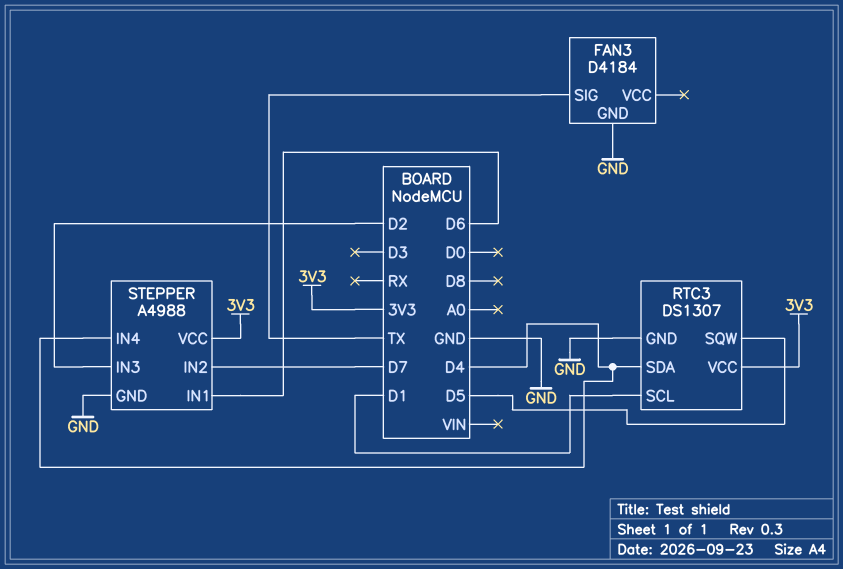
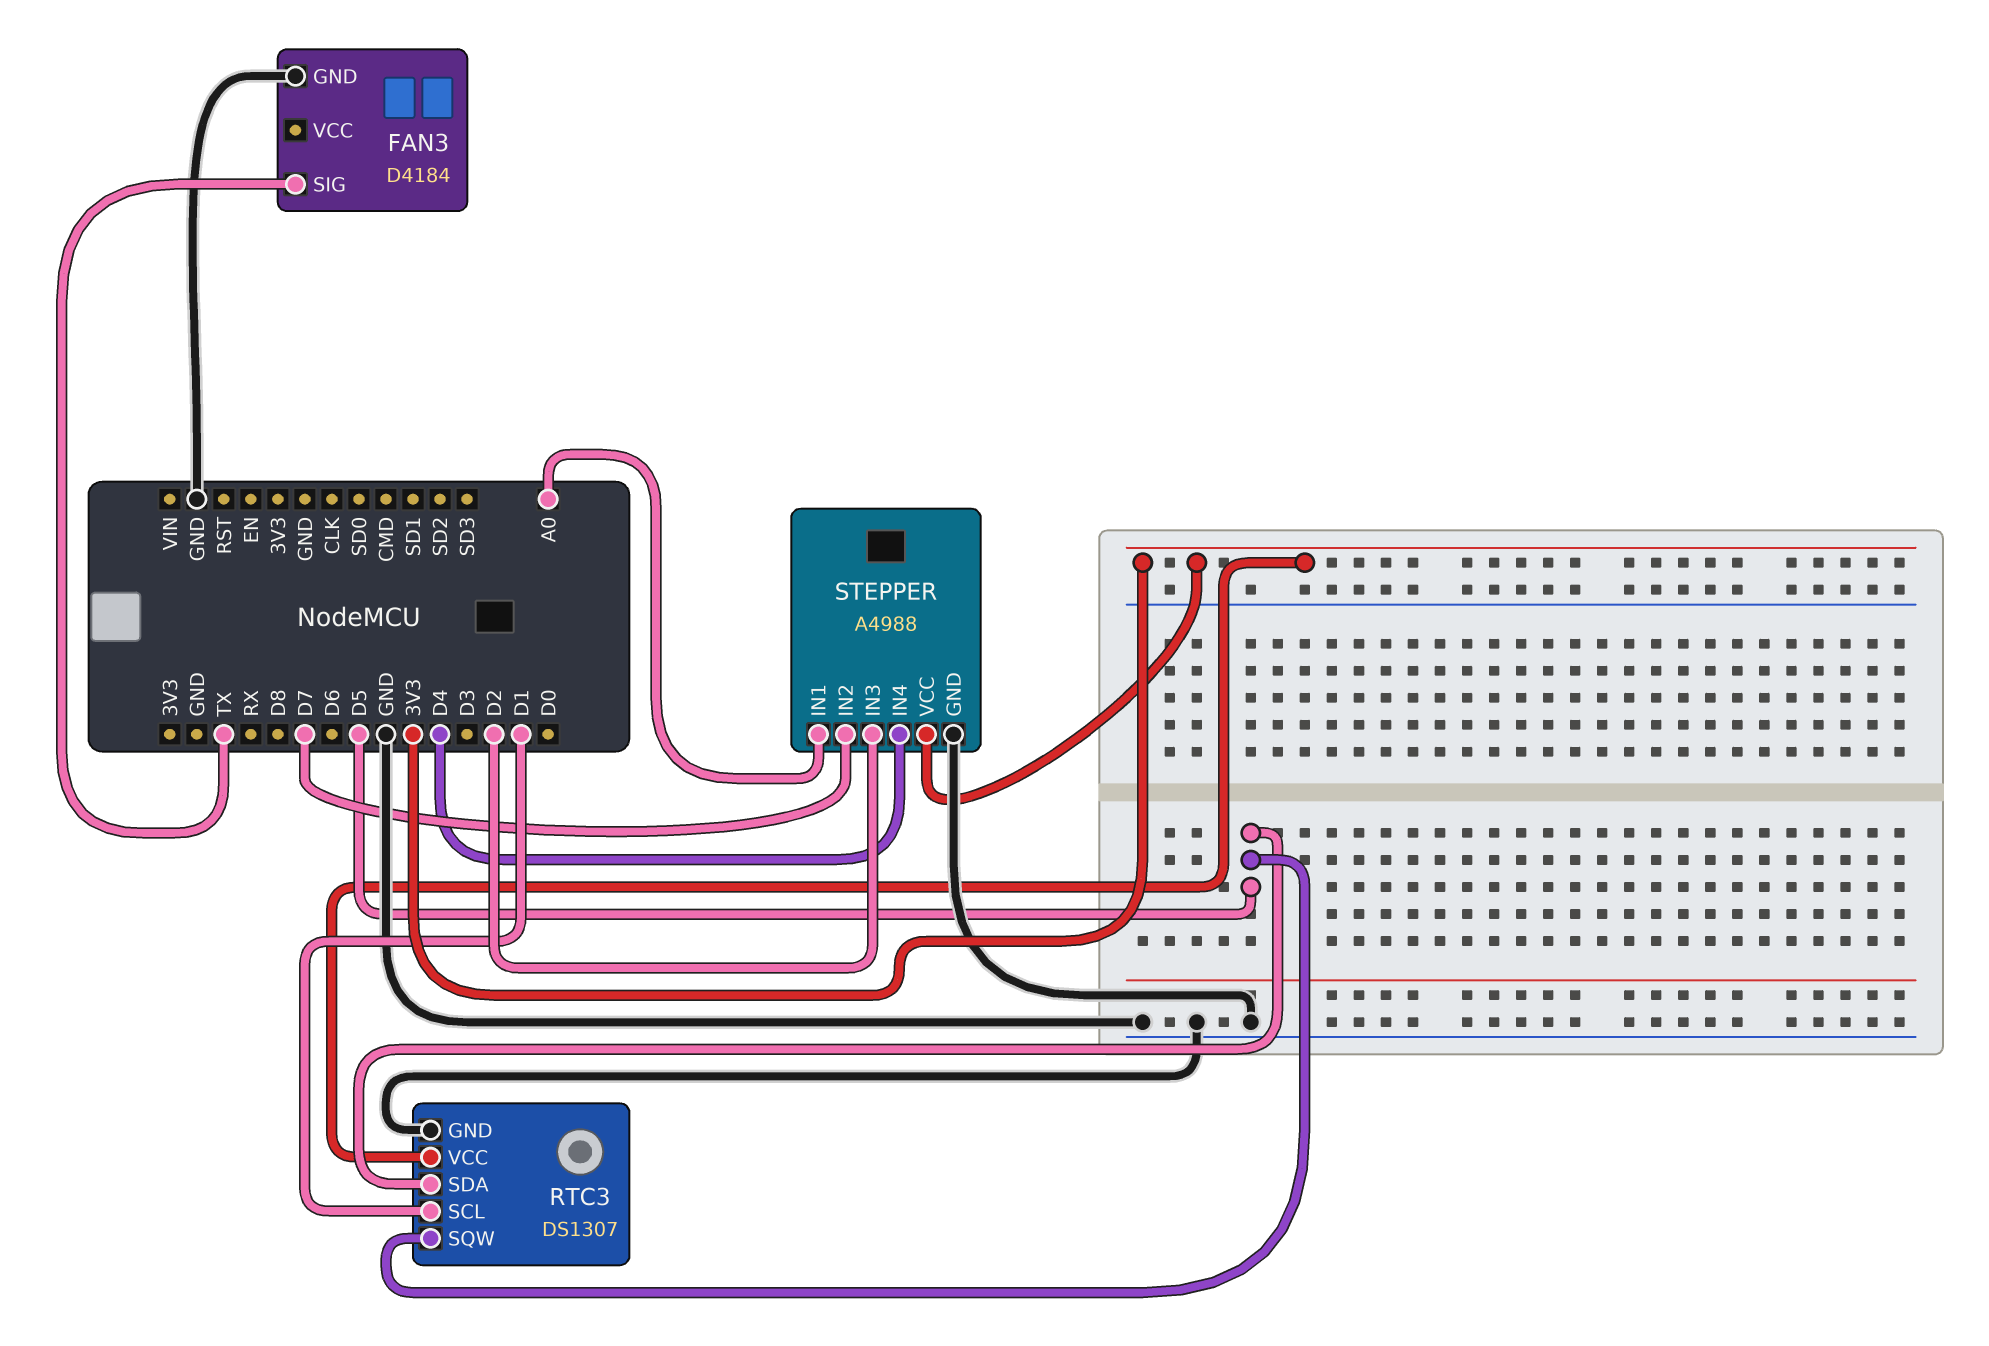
RTC3 pin SDA: D4 -> D5
STEPPER pin IN1: D6 -> A0

